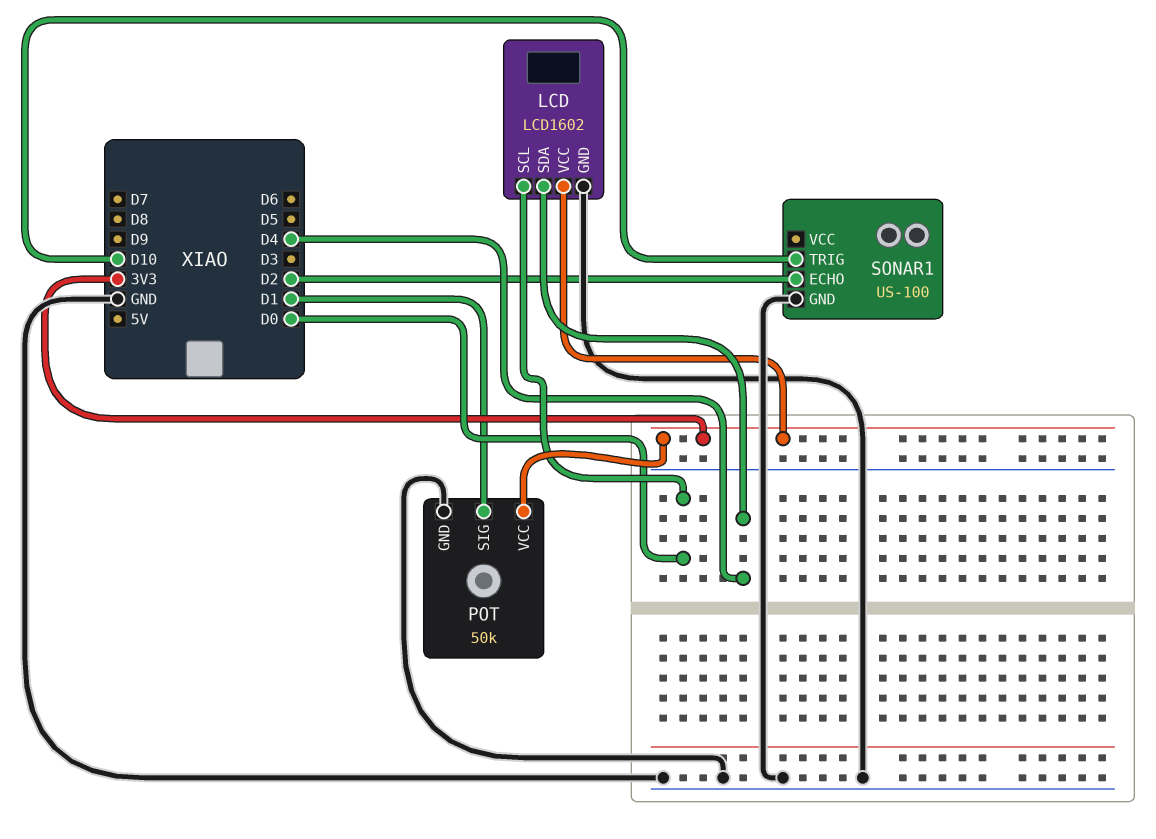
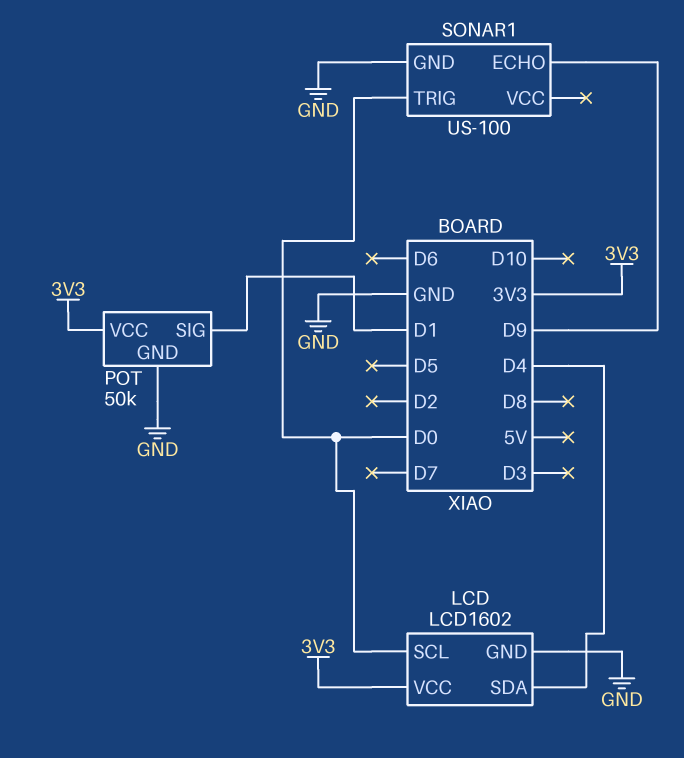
SONAR1 pin ECHO: D2 -> D9
SONAR1 pin TRIG: D10 -> D0

